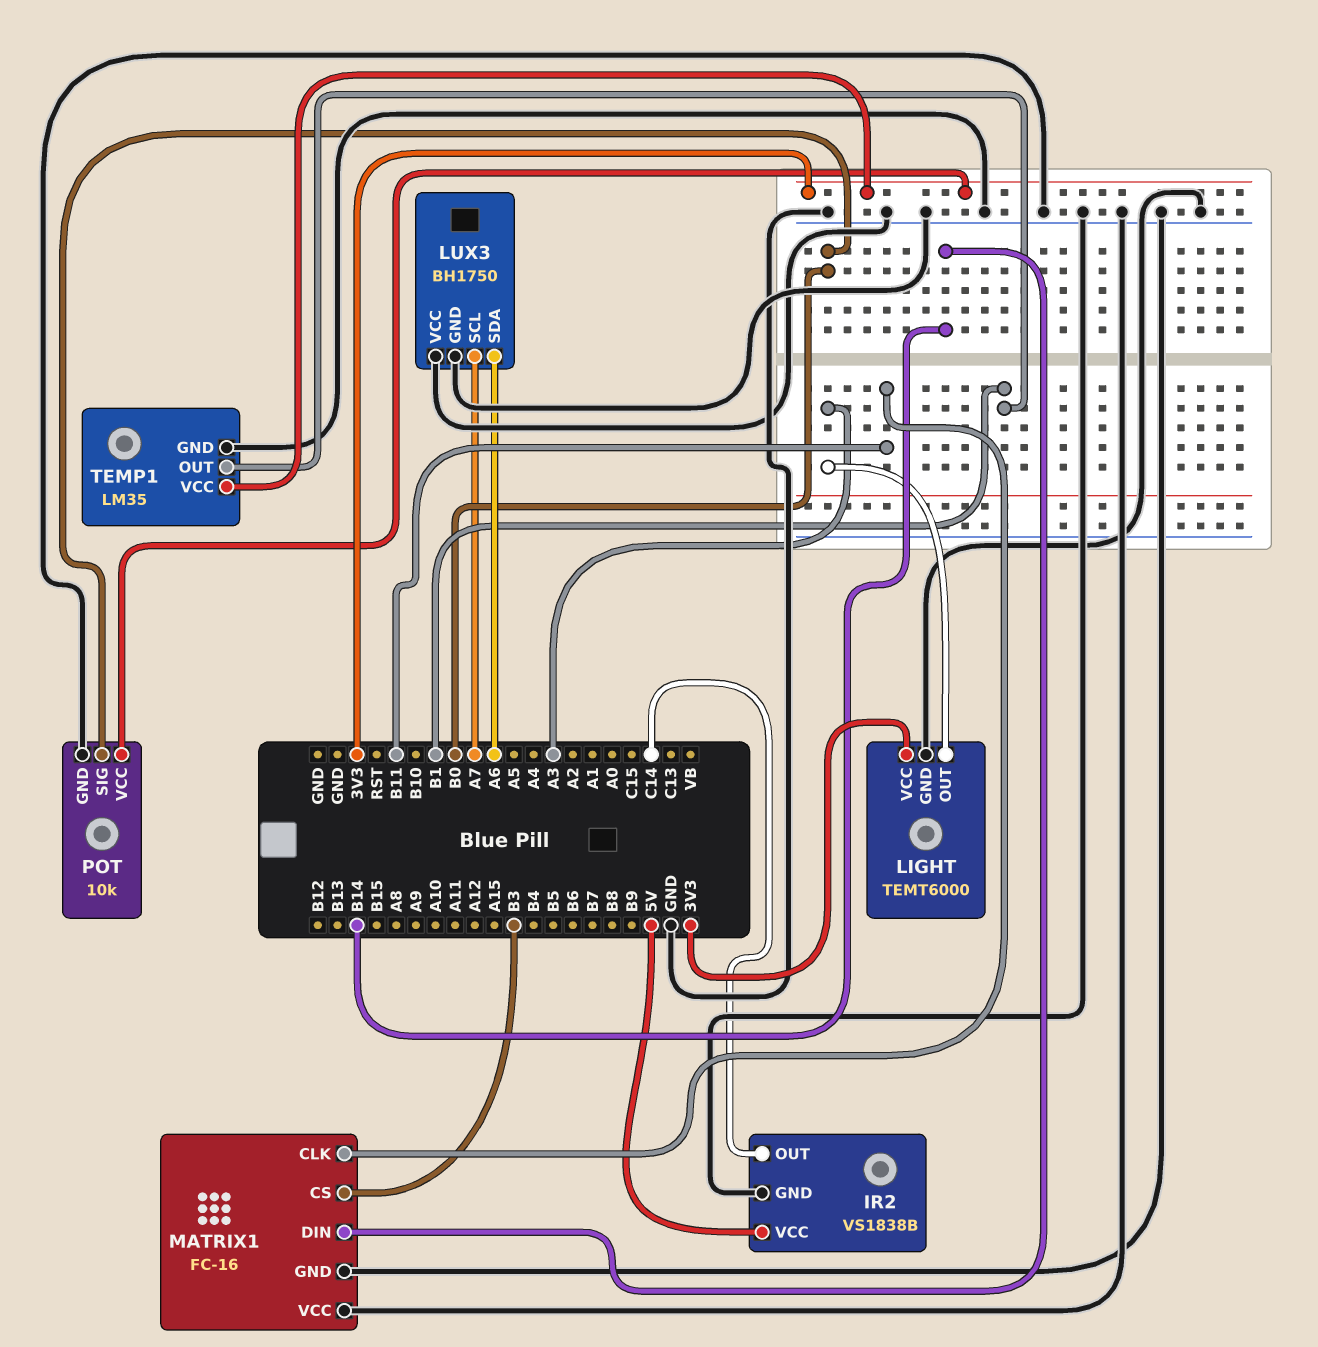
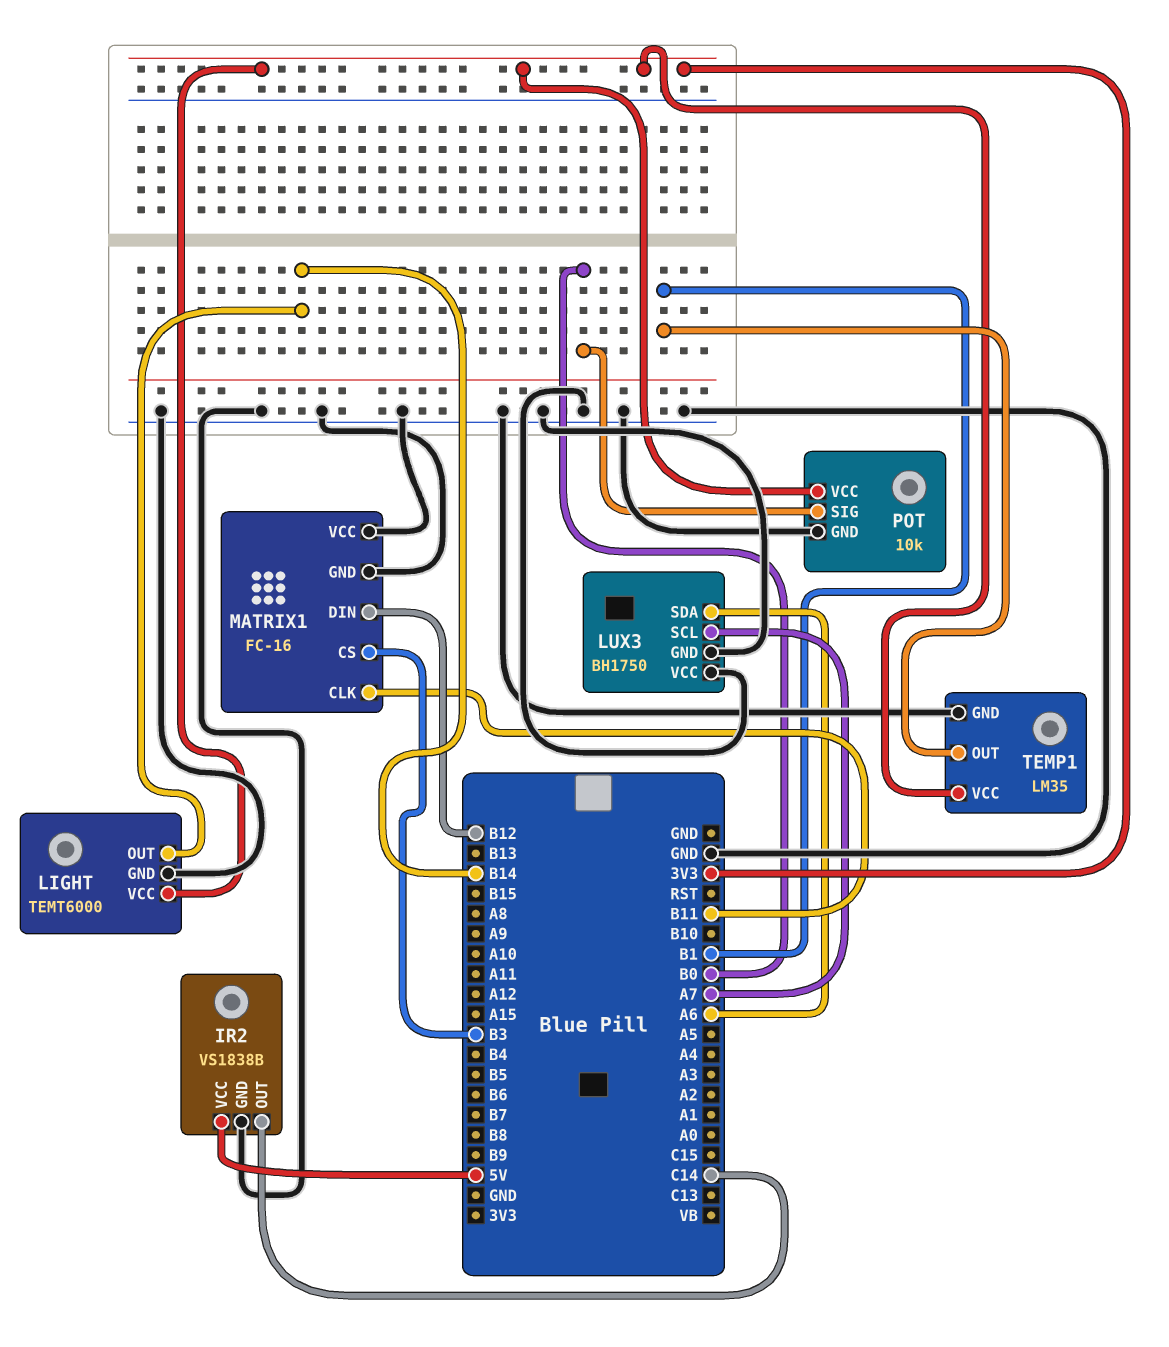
LIGHT pin OUT: A3 -> B14
MATRIX1 pin DIN: B14 -> B12

